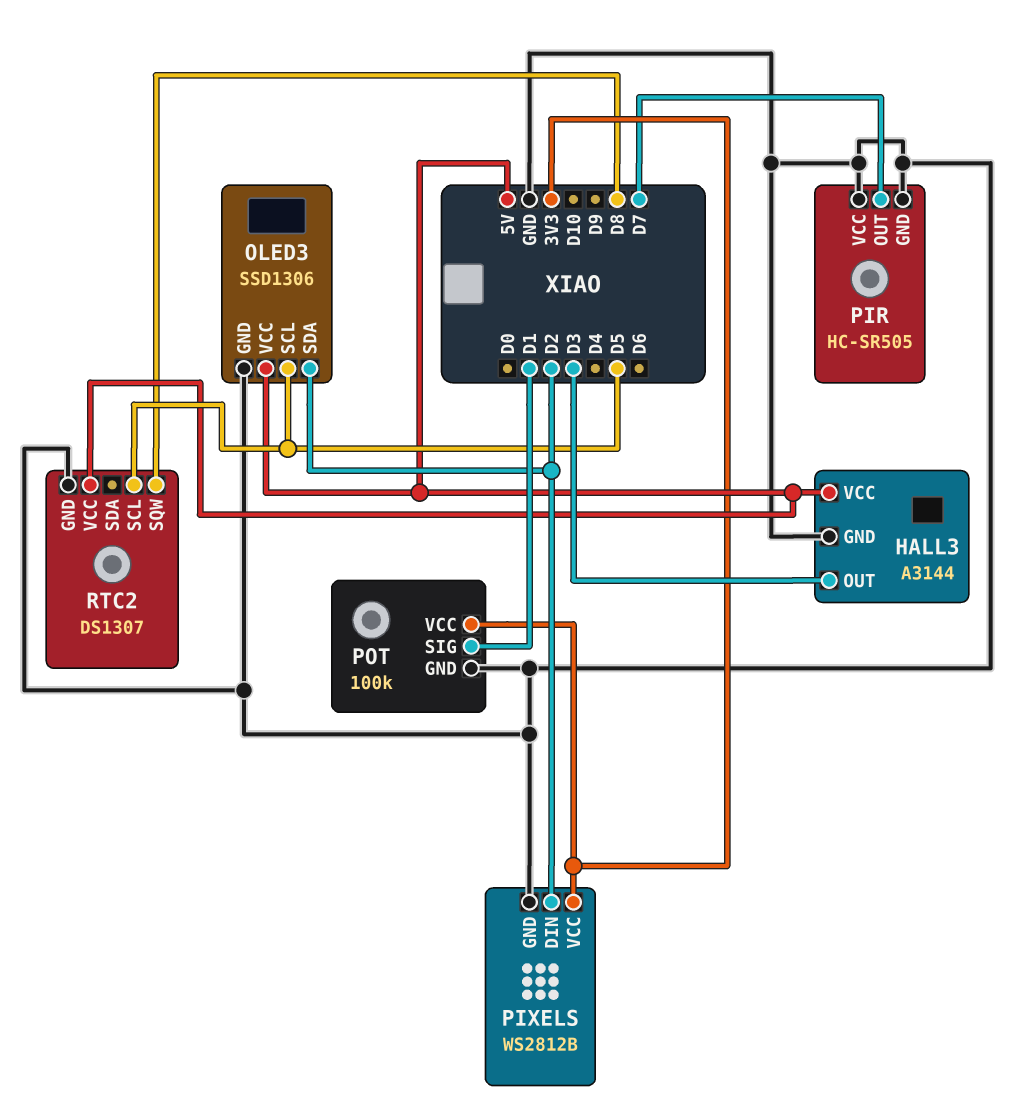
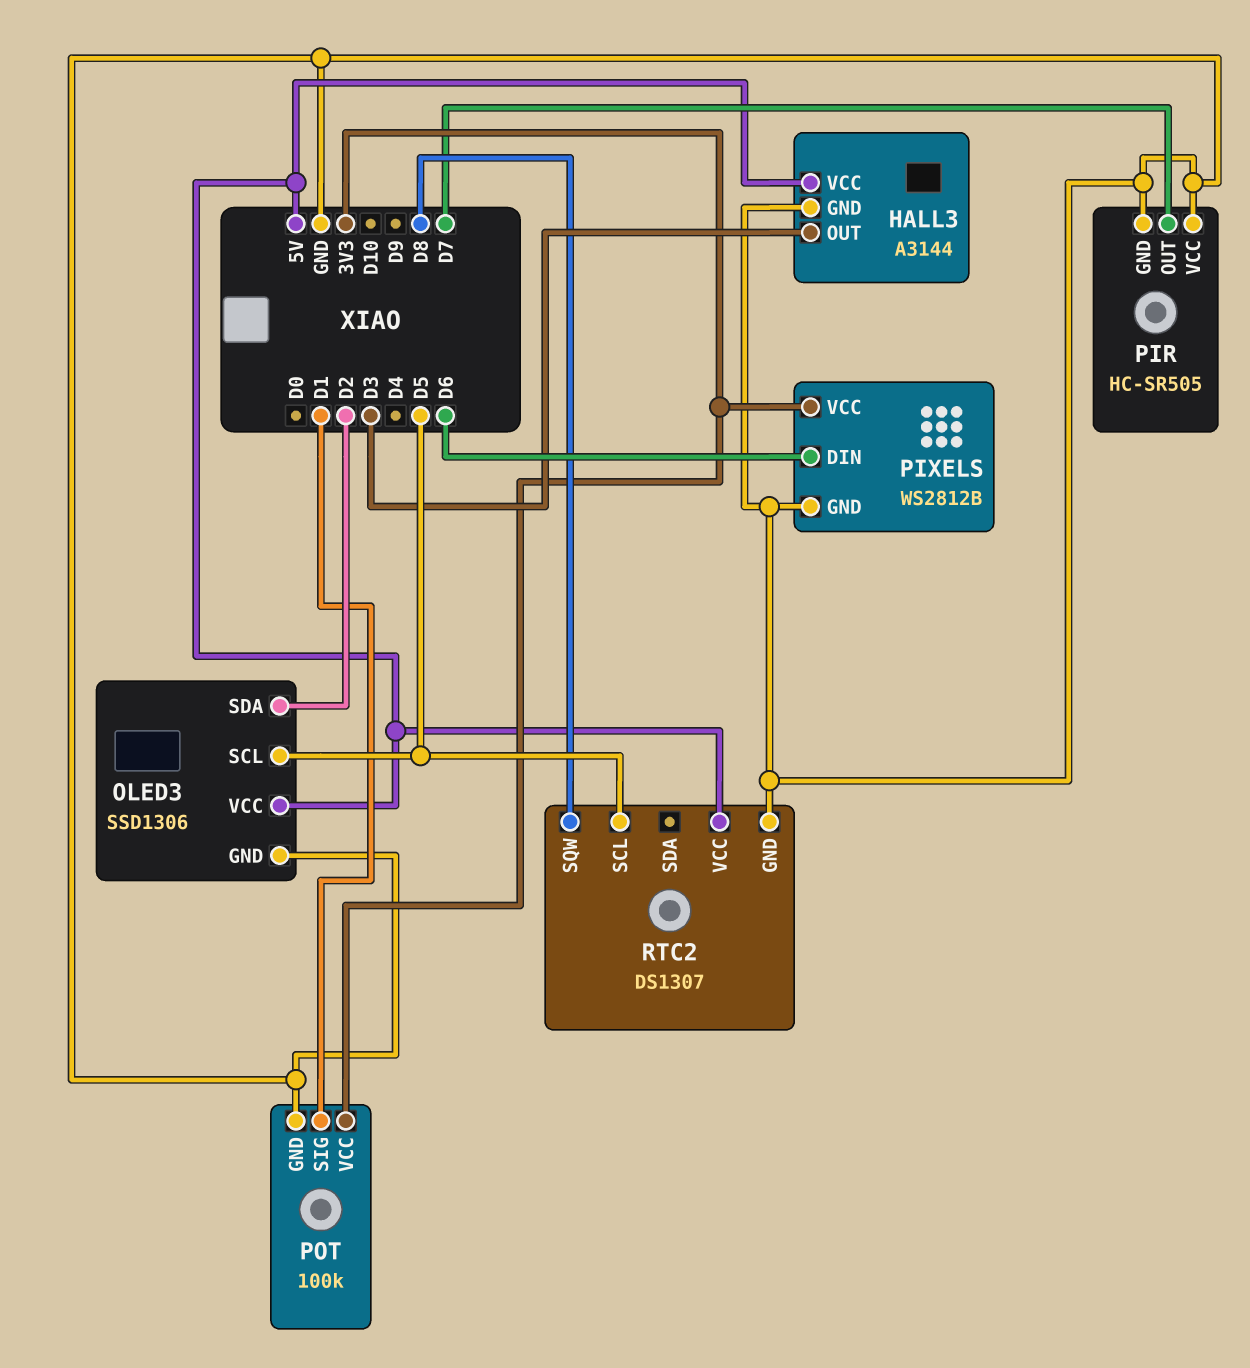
PIXELS pin DIN: D2 -> D6

